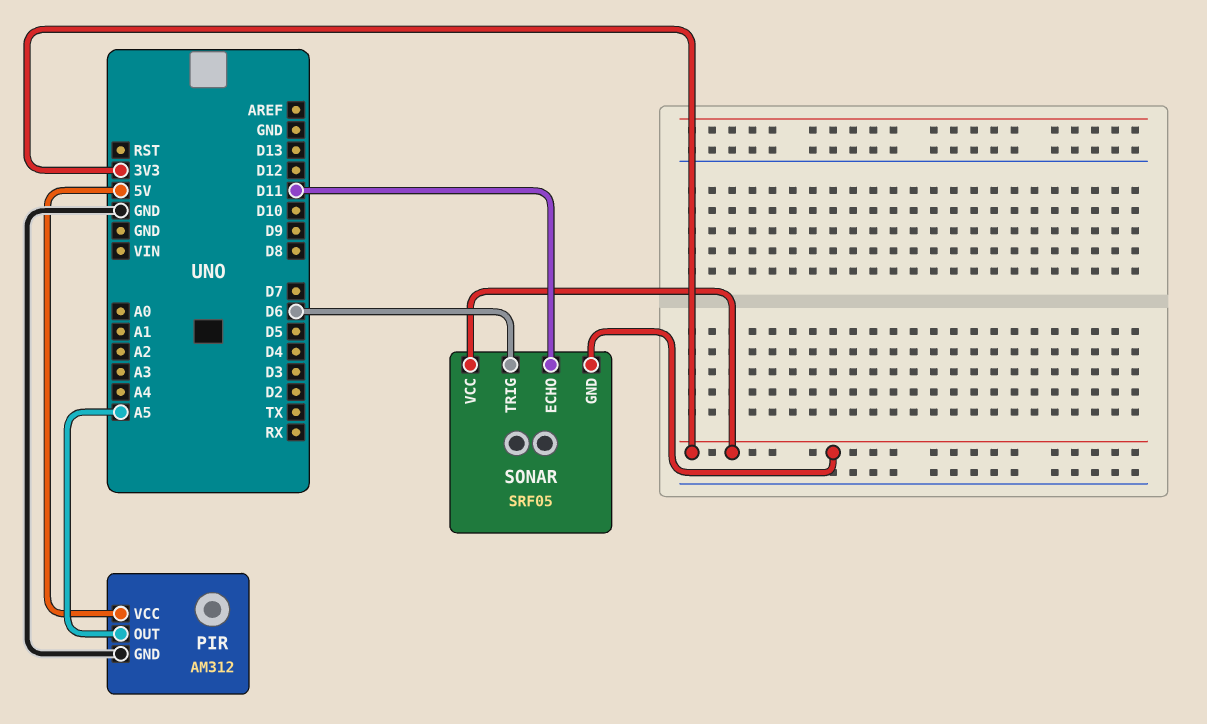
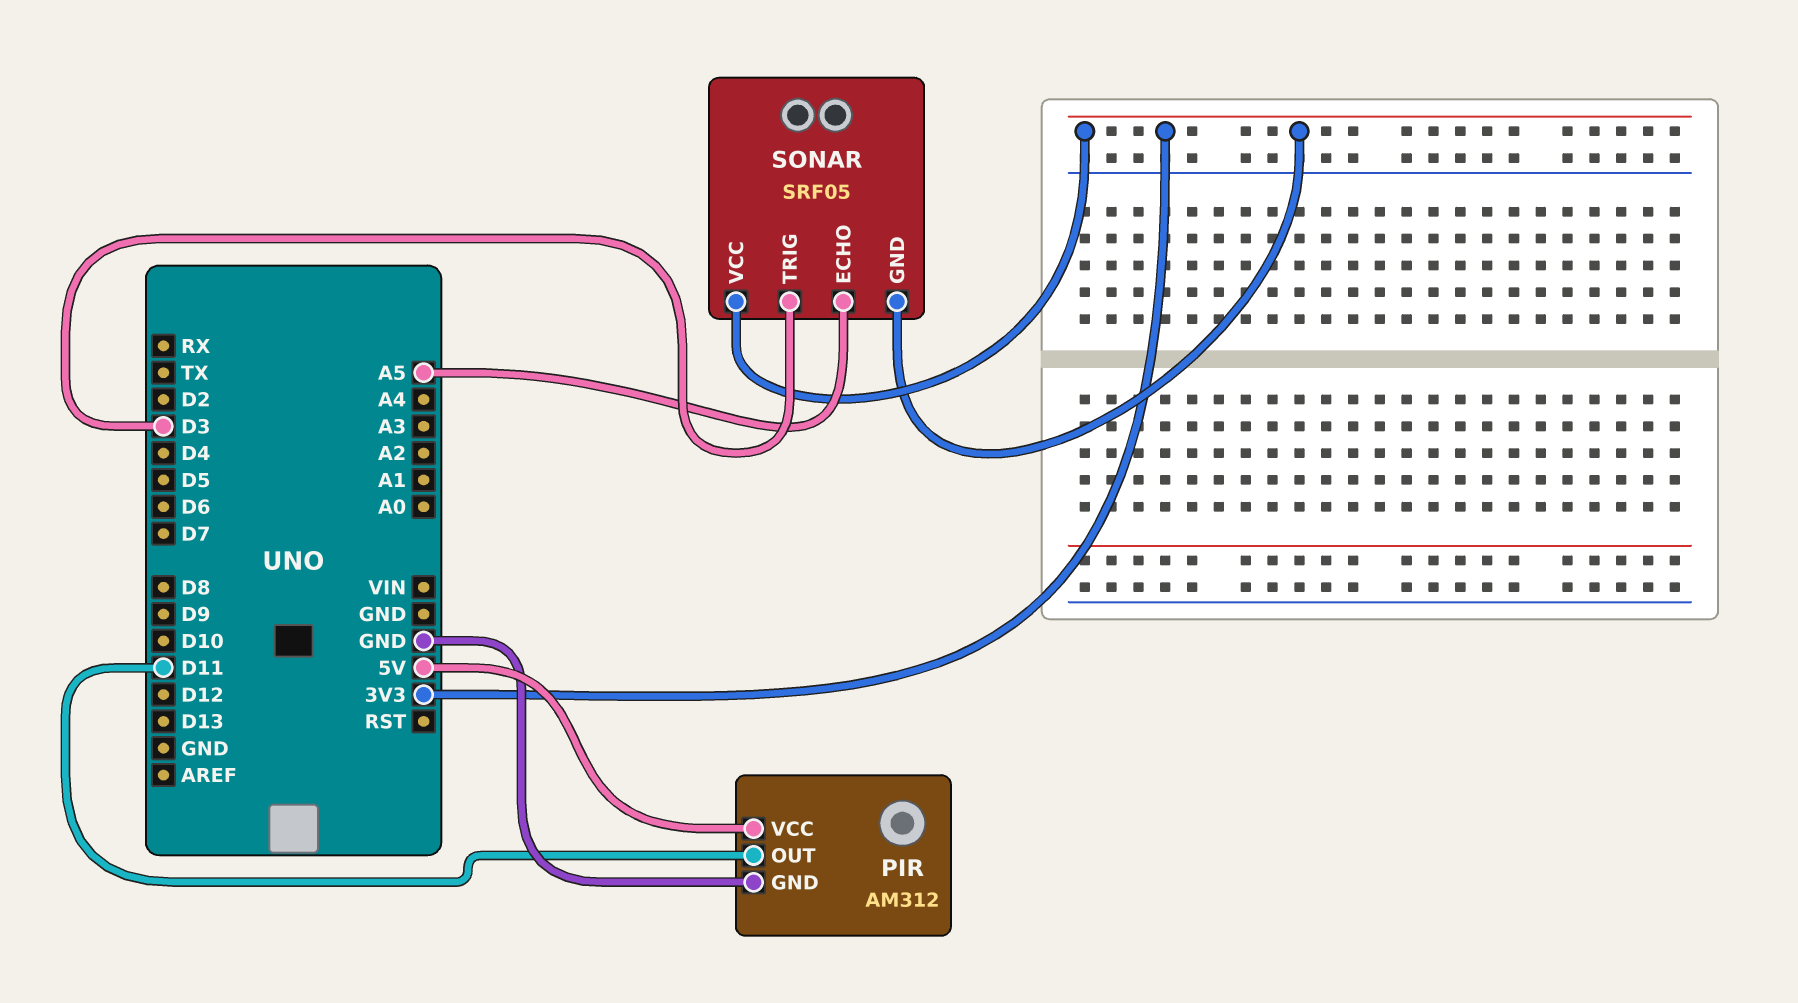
PIR pin OUT: A5 -> D11
SONAR pin ECHO: D11 -> A5
SONAR pin TRIG: D6 -> D3

